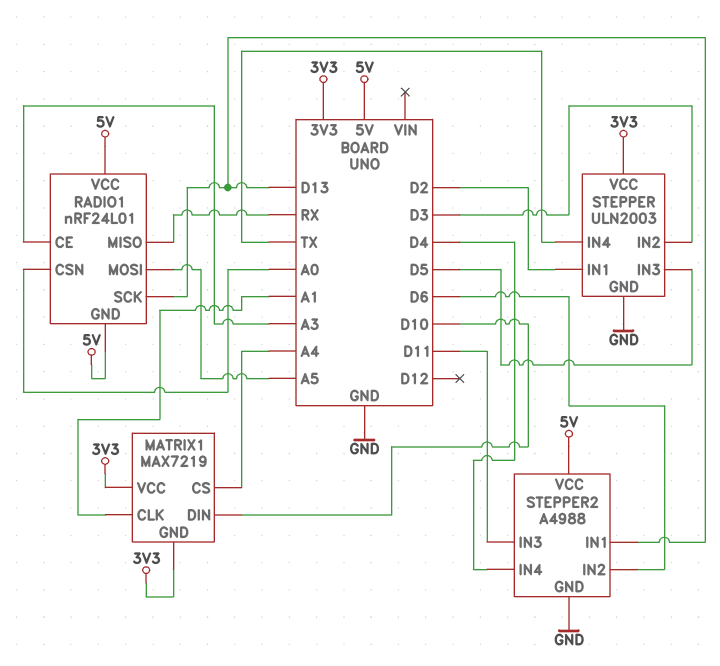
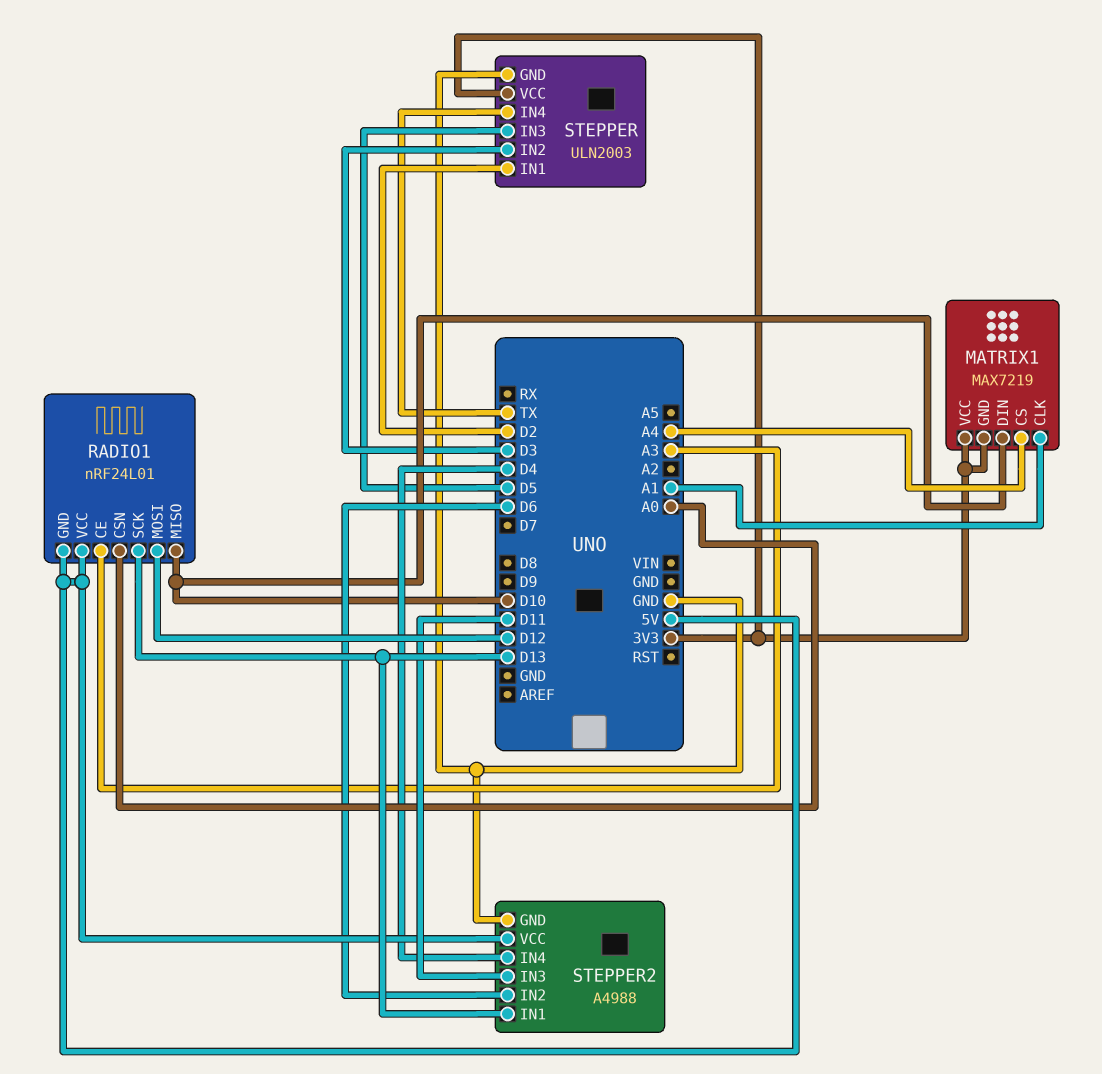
RADIO1 pin MISO: RX -> D10
RADIO1 pin MOSI: A5 -> D12

